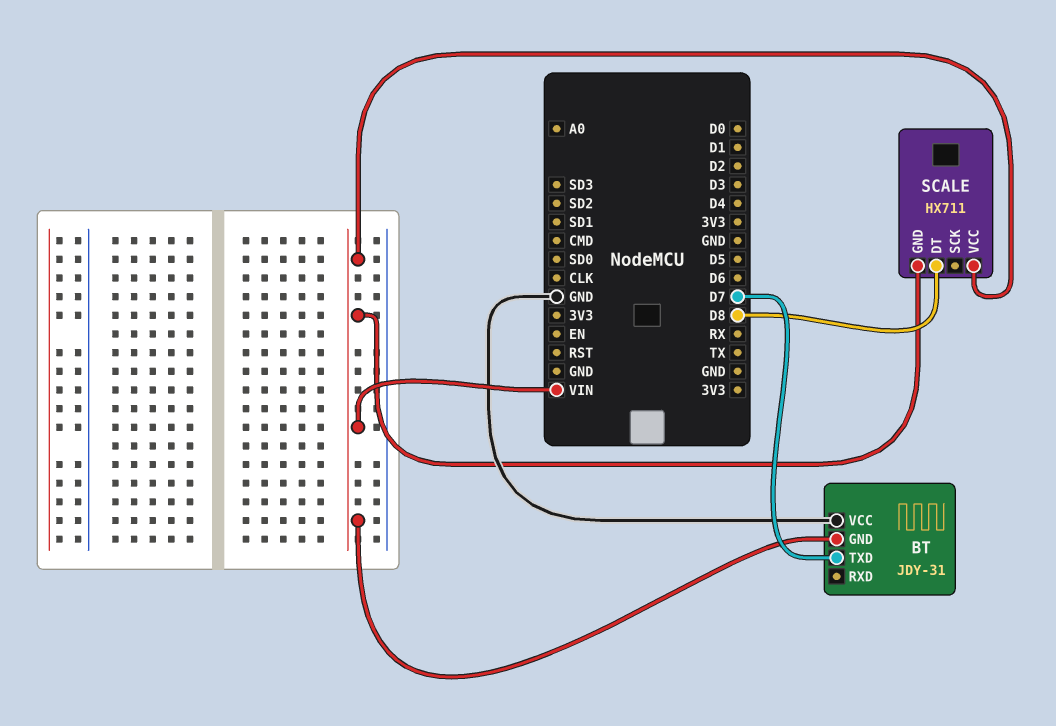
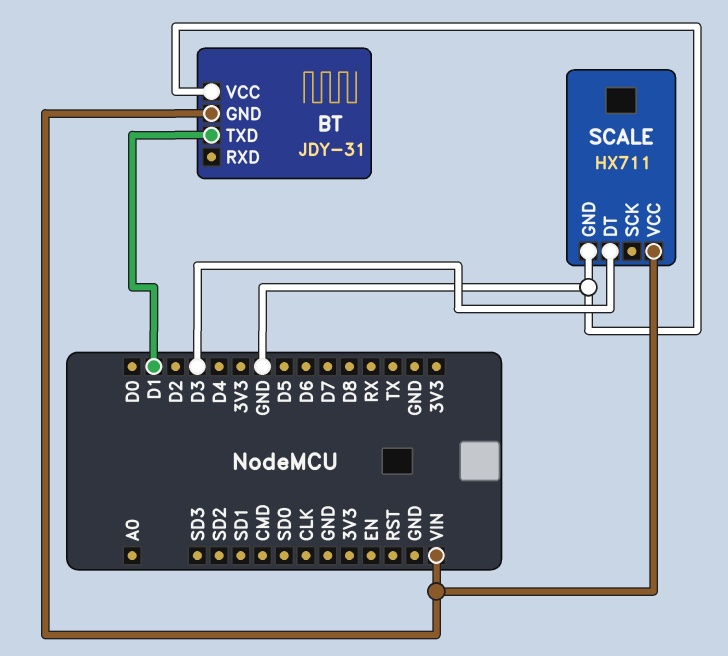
BT pin TXD: D7 -> D1
SCALE pin DT: D8 -> D3
SCALE pin GND: VIN -> GND

